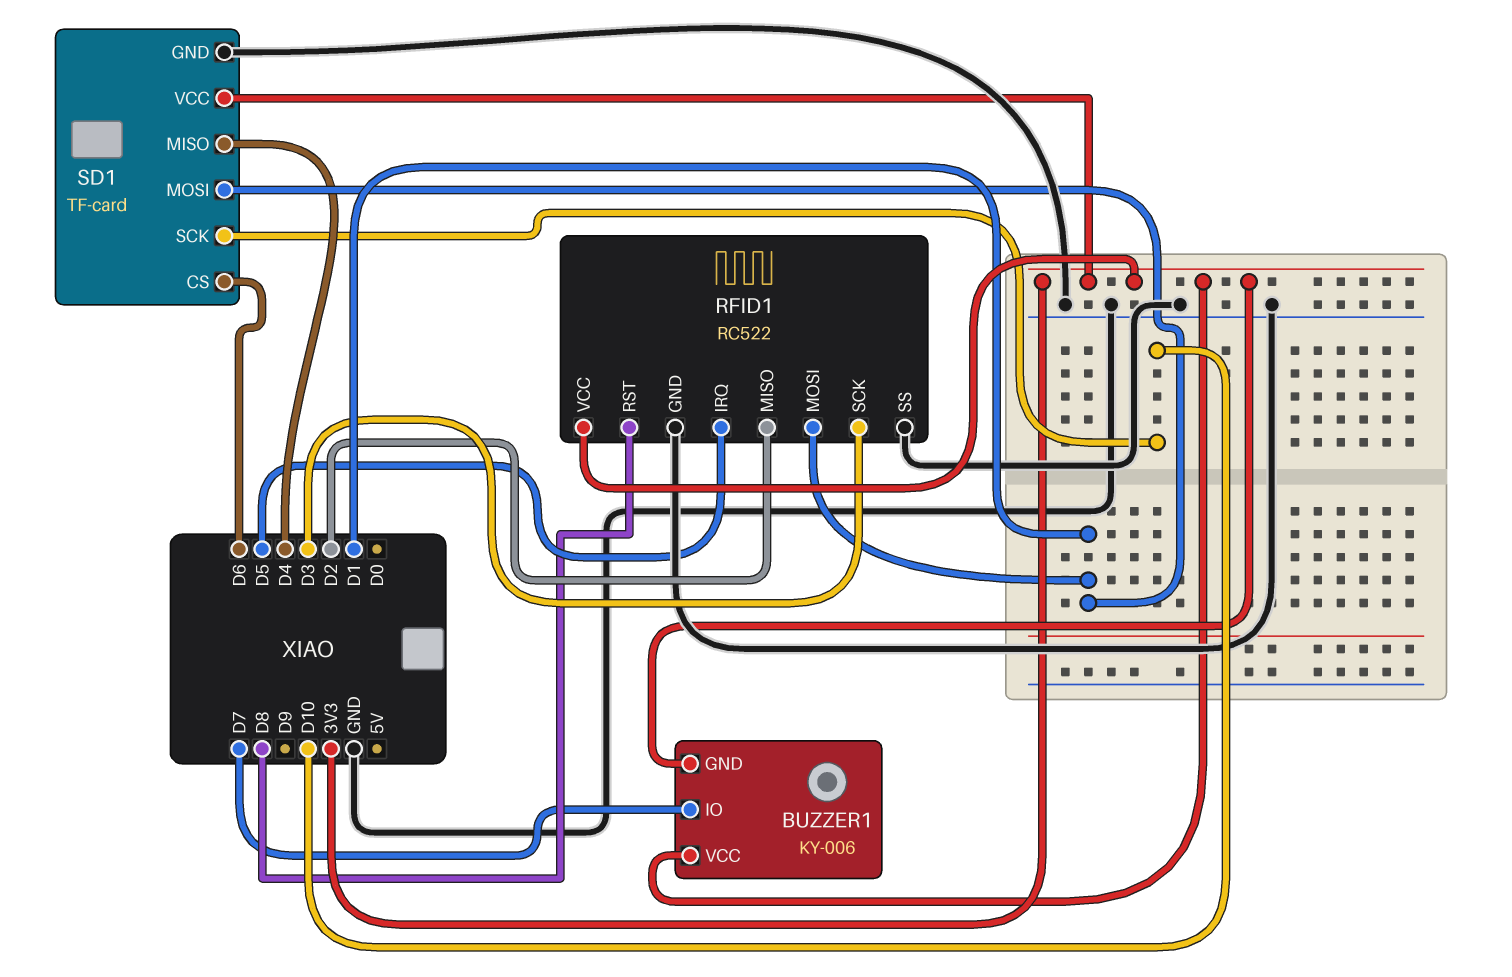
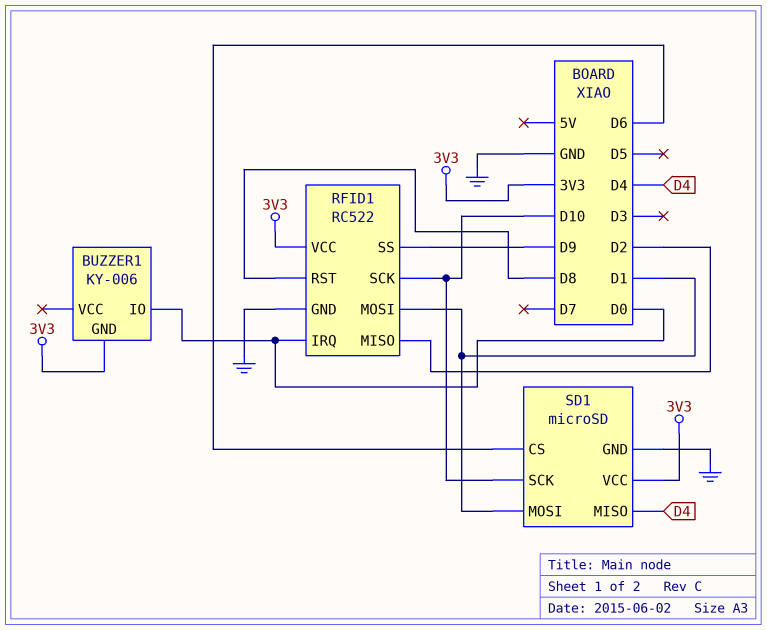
BUZZER1 pin IO: D7 -> D0
BUZZER1 pin VCC: 3V3 -> none
RFID1 pin IRQ: D5 -> D0
RFID1 pin SCK: D3 -> D10
RFID1 pin SS: GND -> D9
SD1: TF-card -> microSD

